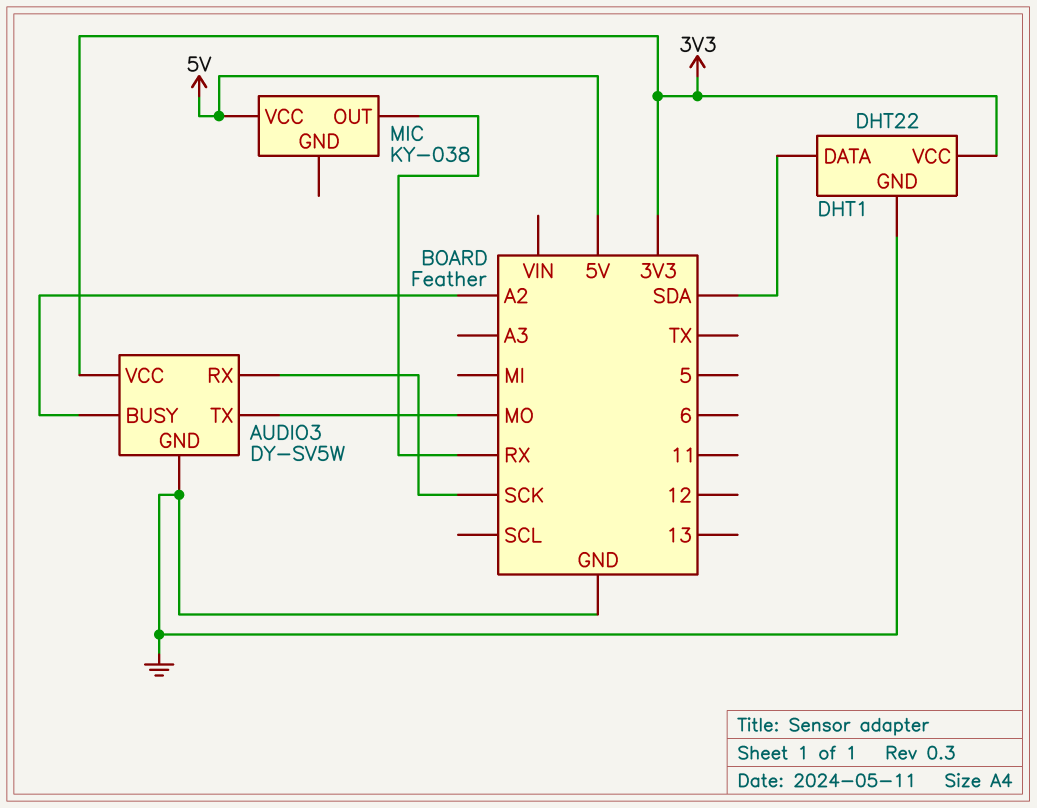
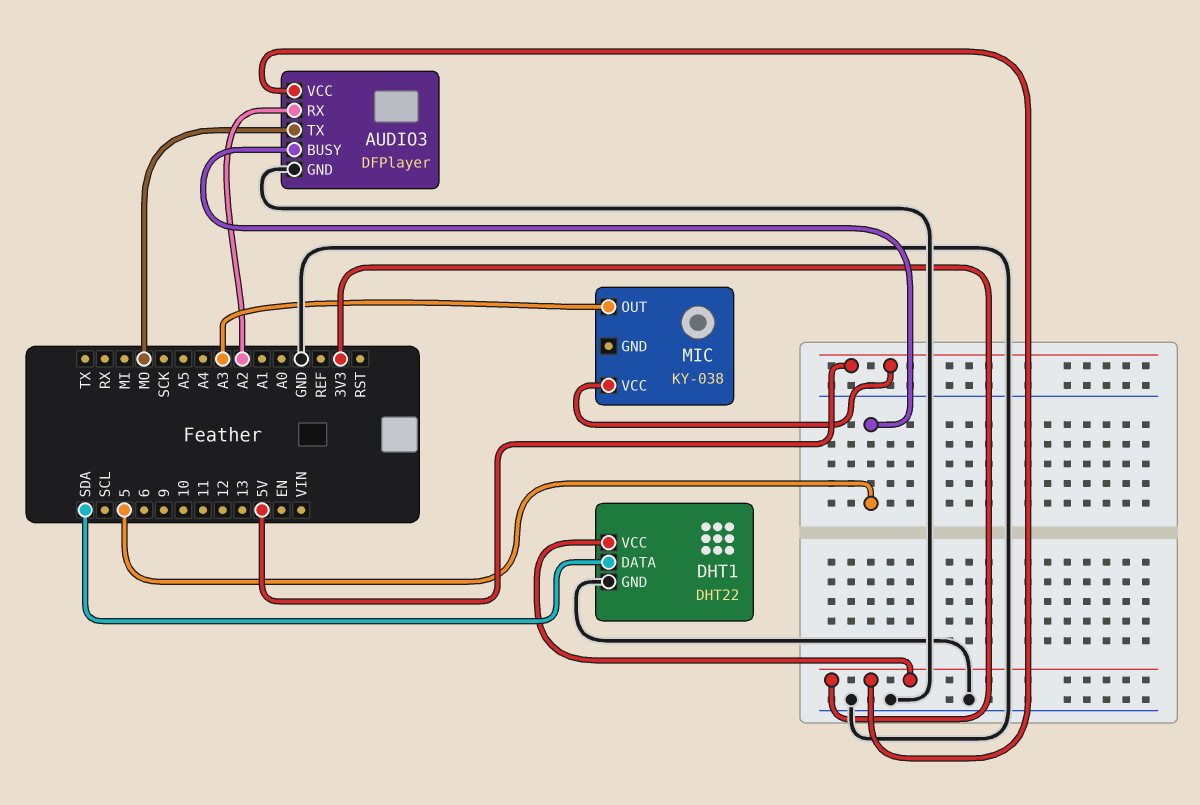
AUDIO3: DY-SV5W -> DFPlayer
AUDIO3 pin BUSY: A2 -> 5
AUDIO3 pin RX: SCK -> A2
MIC pin OUT: RX -> A3

